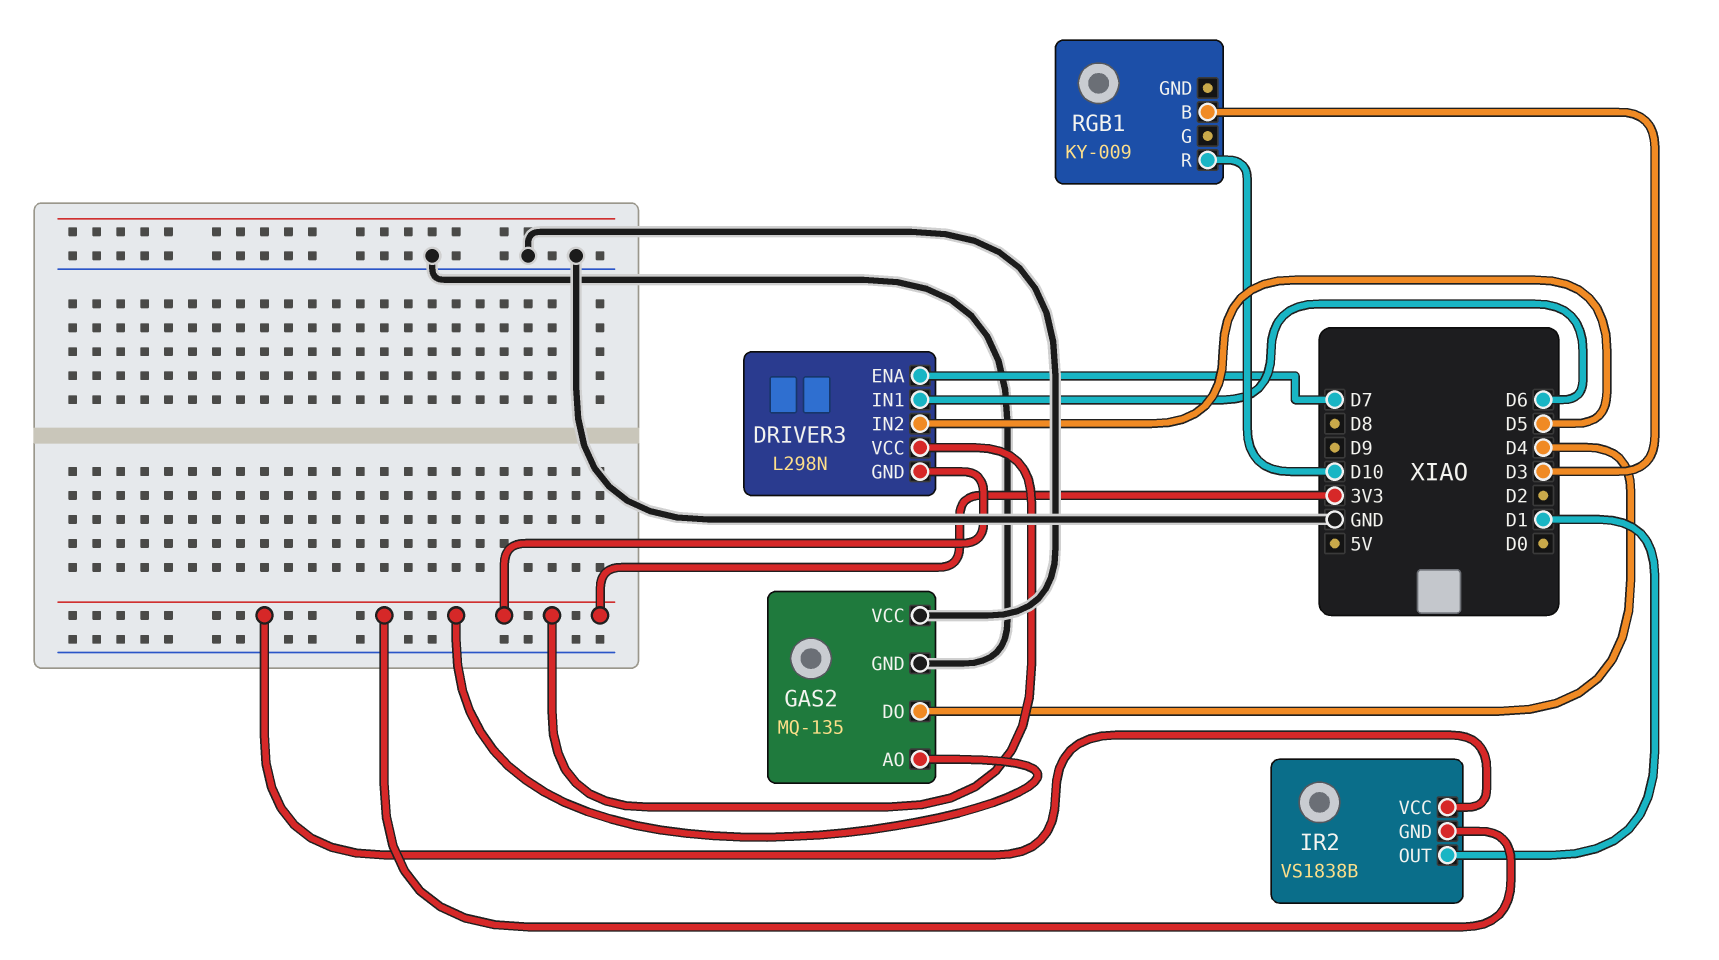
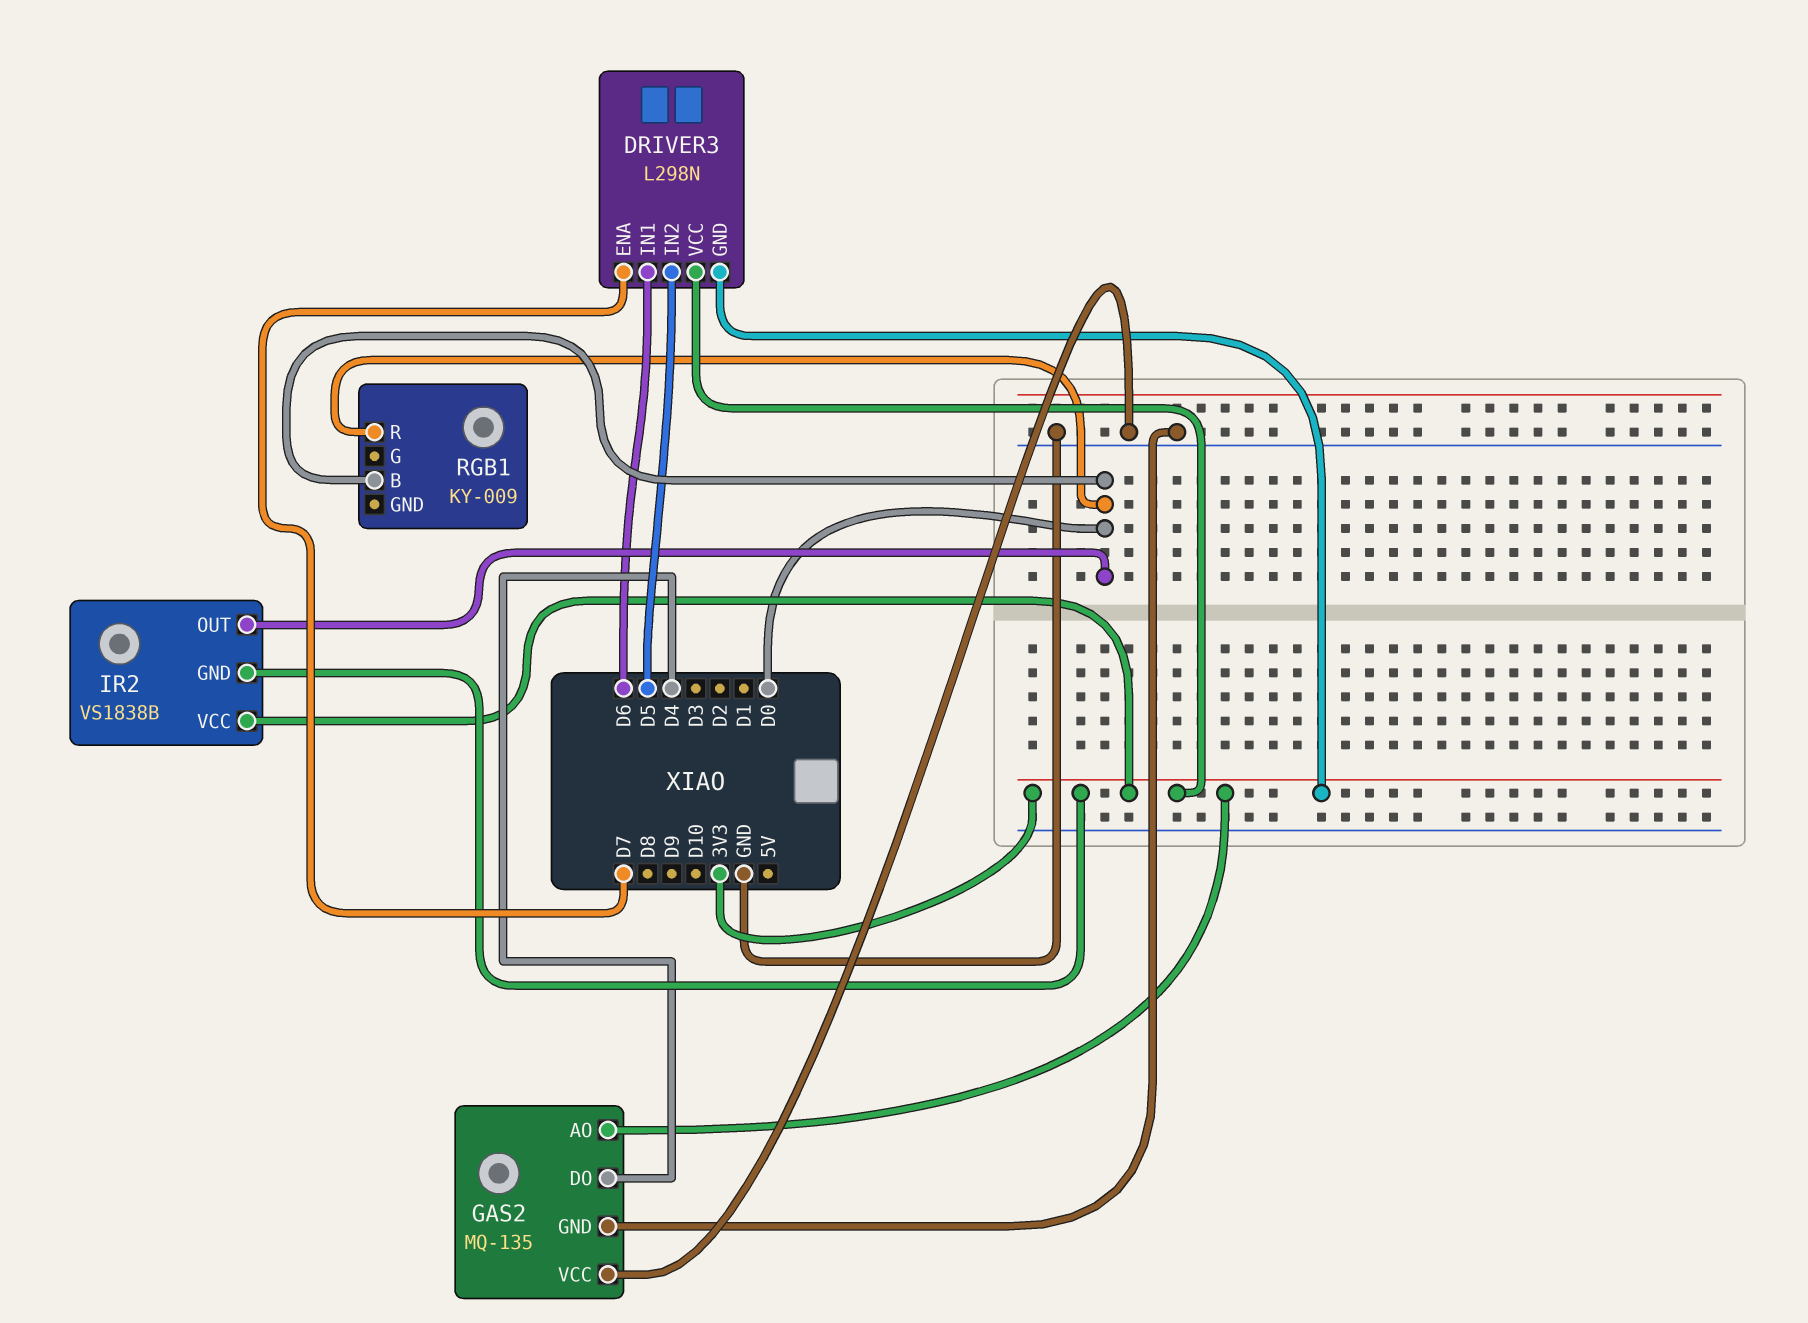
IR2 pin OUT: D1 -> D0
RGB1 pin B: D3 -> D0
RGB1 pin R: D10 -> D0

